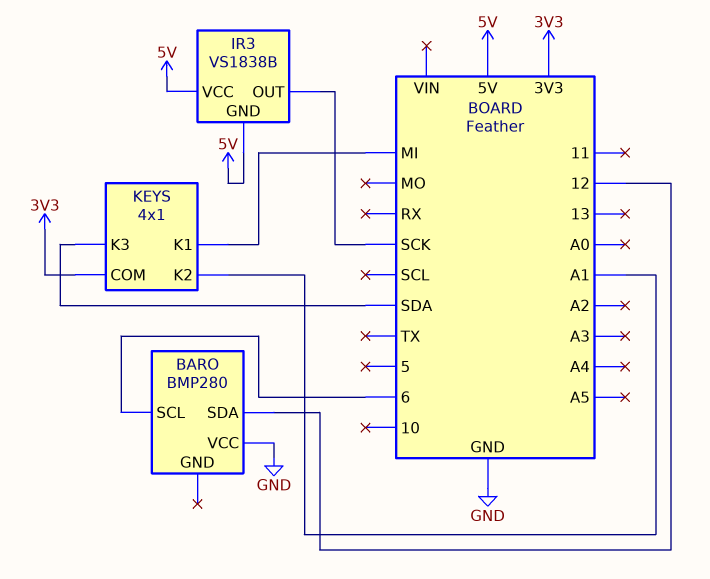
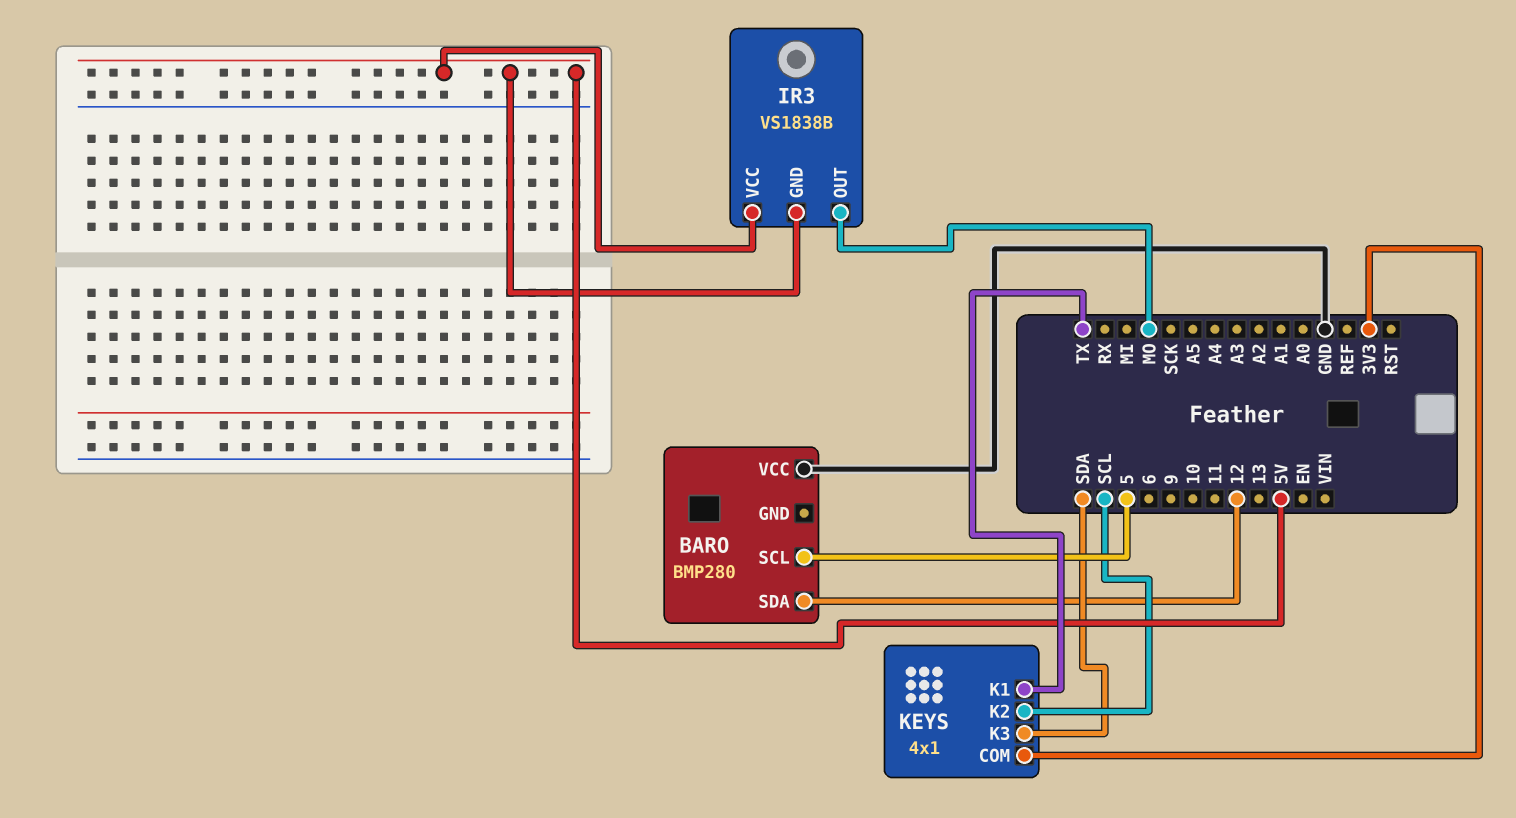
BARO pin SCL: 6 -> 5
IR3 pin OUT: SCK -> MO
KEYS pin K1: MI -> TX
KEYS pin K2: A1 -> SCL

